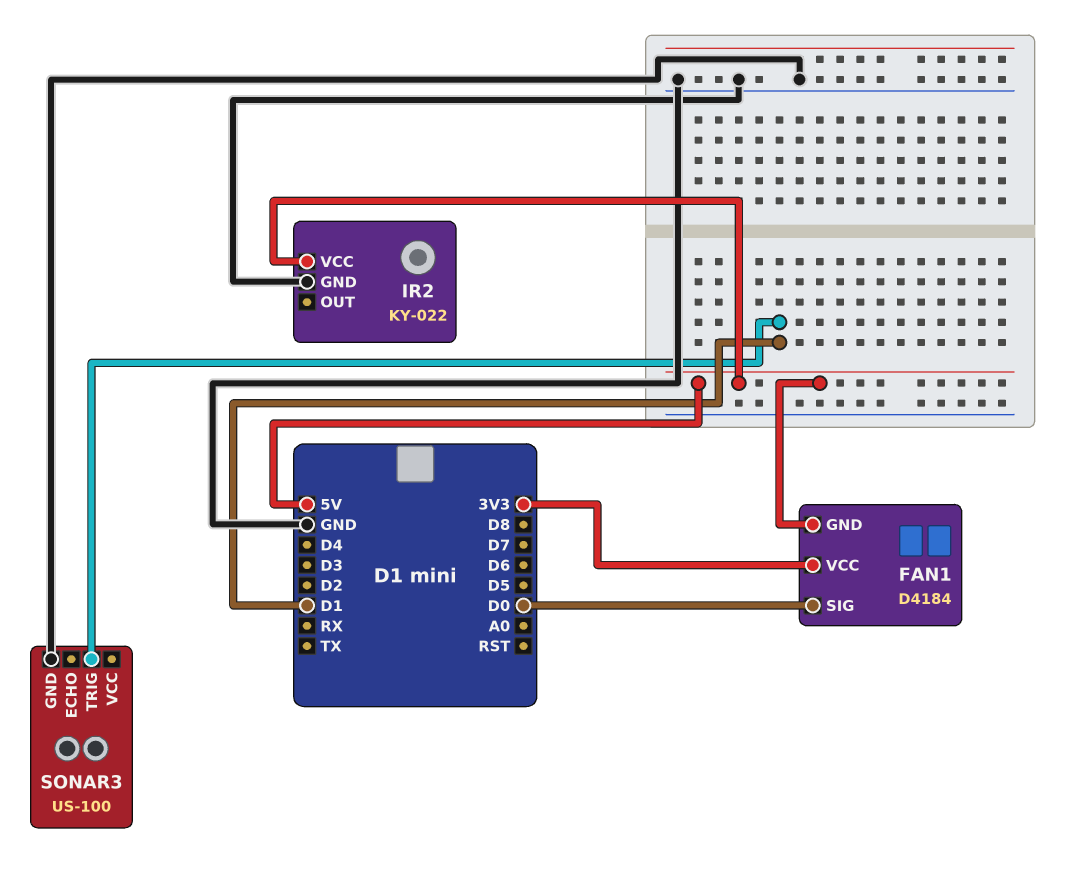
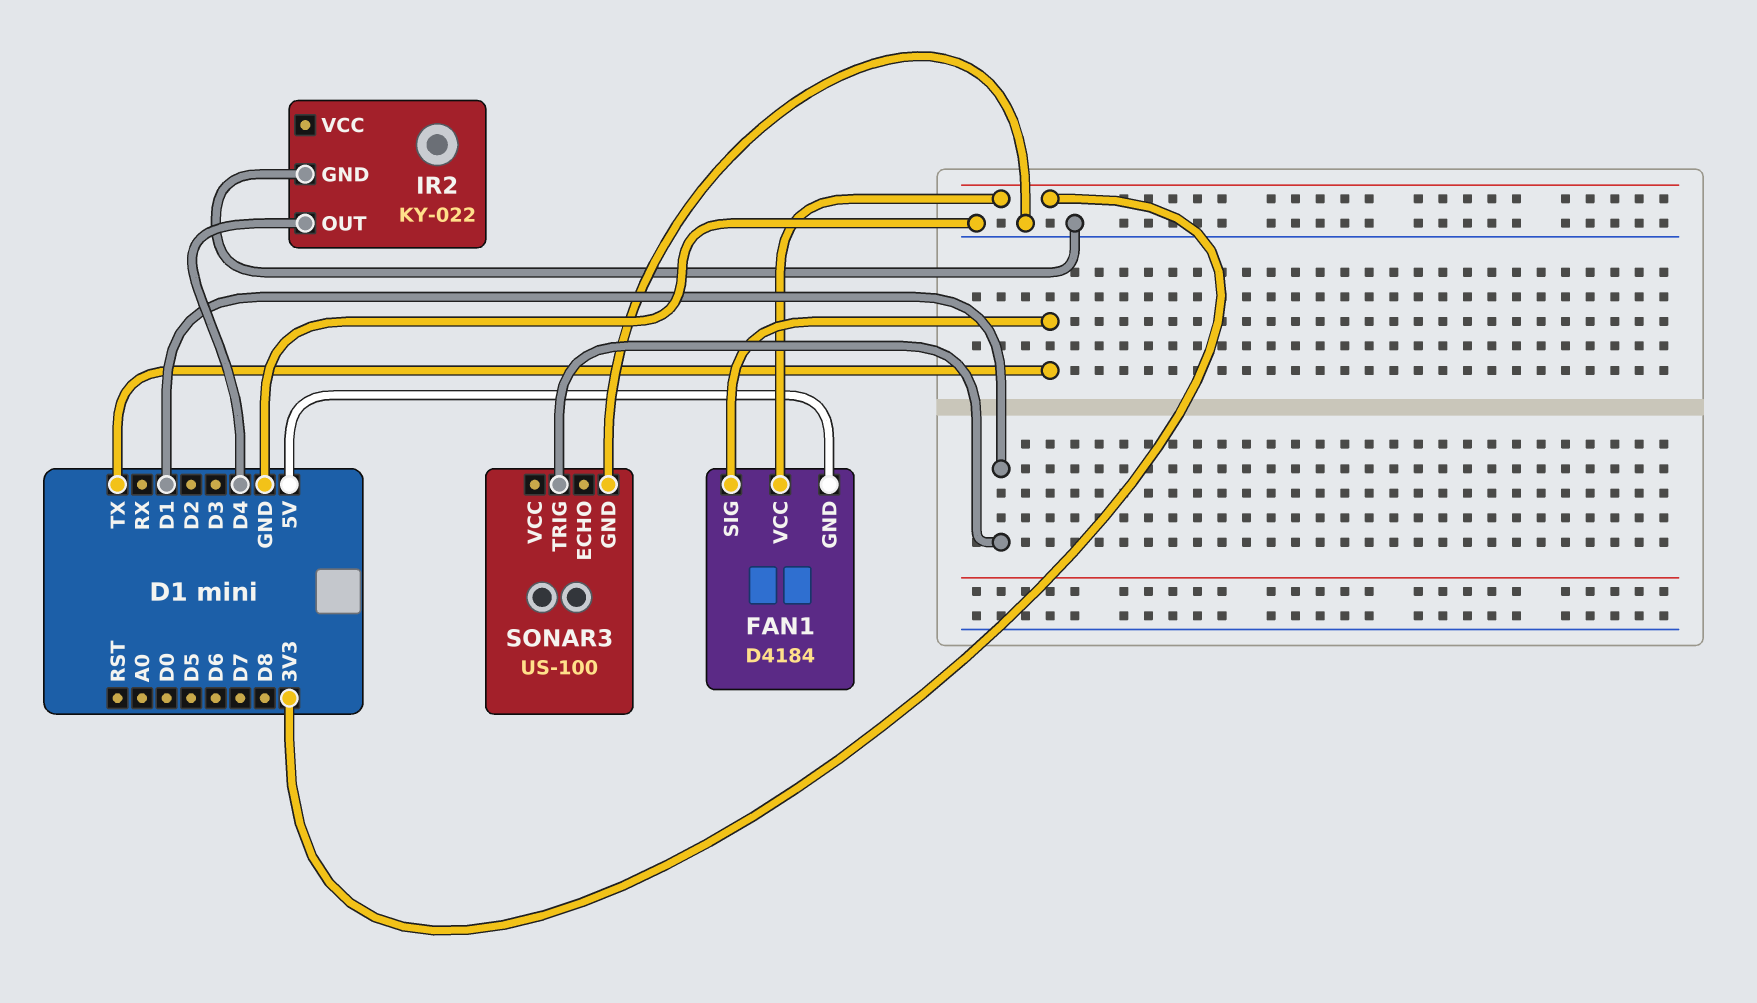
FAN1 pin SIG: D0 -> TX
IR2 pin OUT: none -> D4
IR2 pin VCC: 5V -> none

